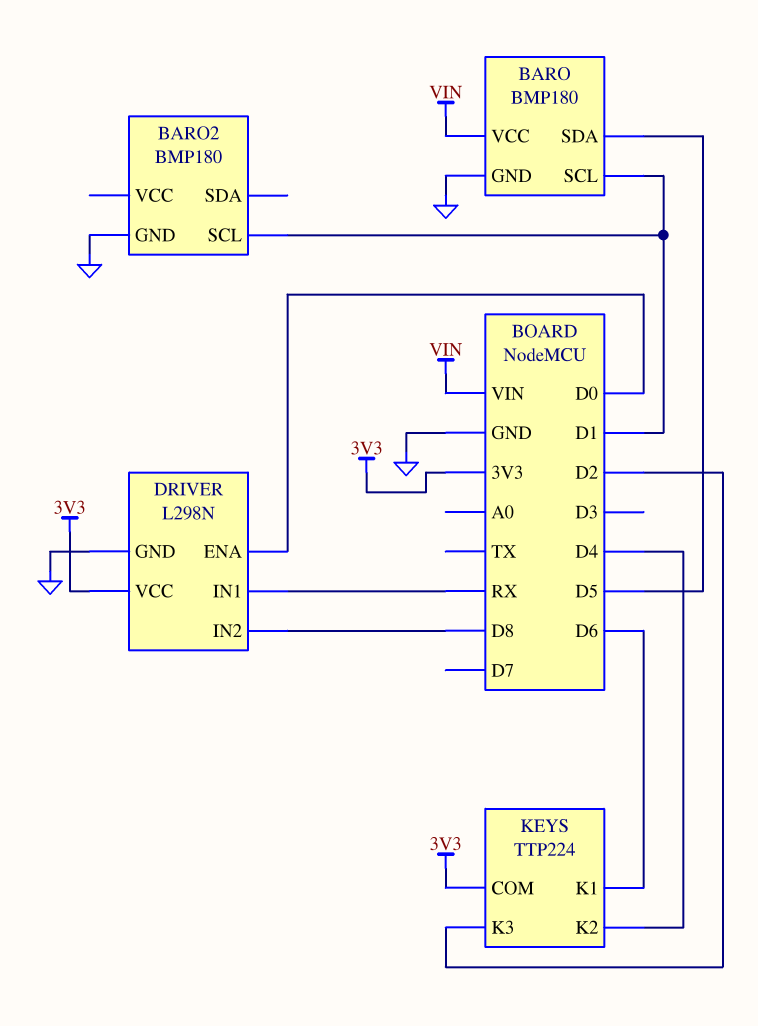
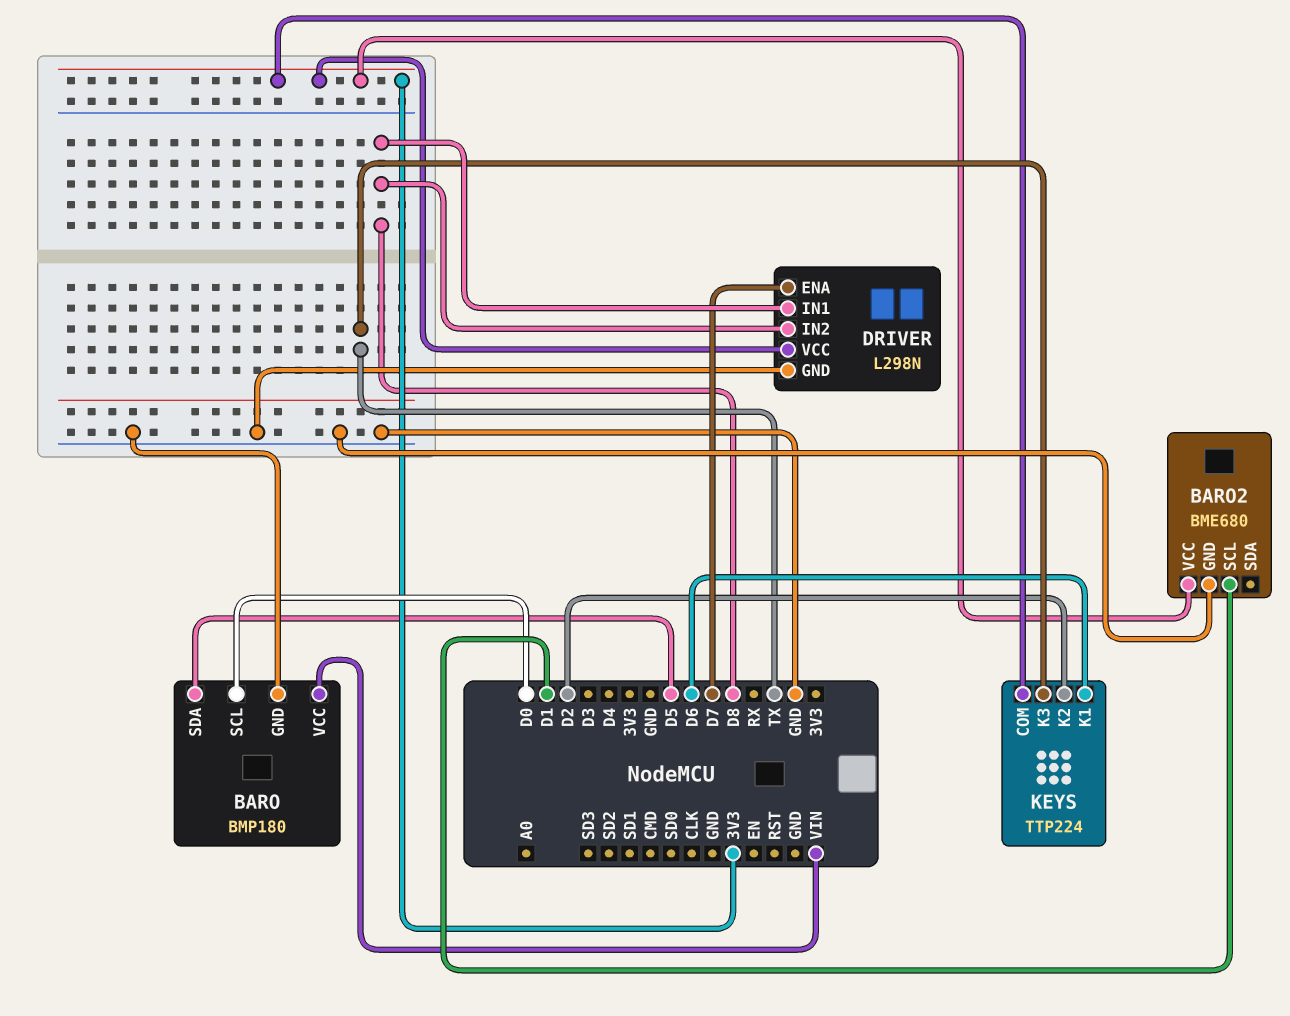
BARO pin SCL: D1 -> D0
BARO2: BMP180 -> BME680
BARO2 pin VCC: none -> 3V3
DRIVER pin ENA: D0 -> D7
DRIVER pin IN1: RX -> D8
KEYS pin K2: D4 -> D2
KEYS pin K3: D2 -> TX

